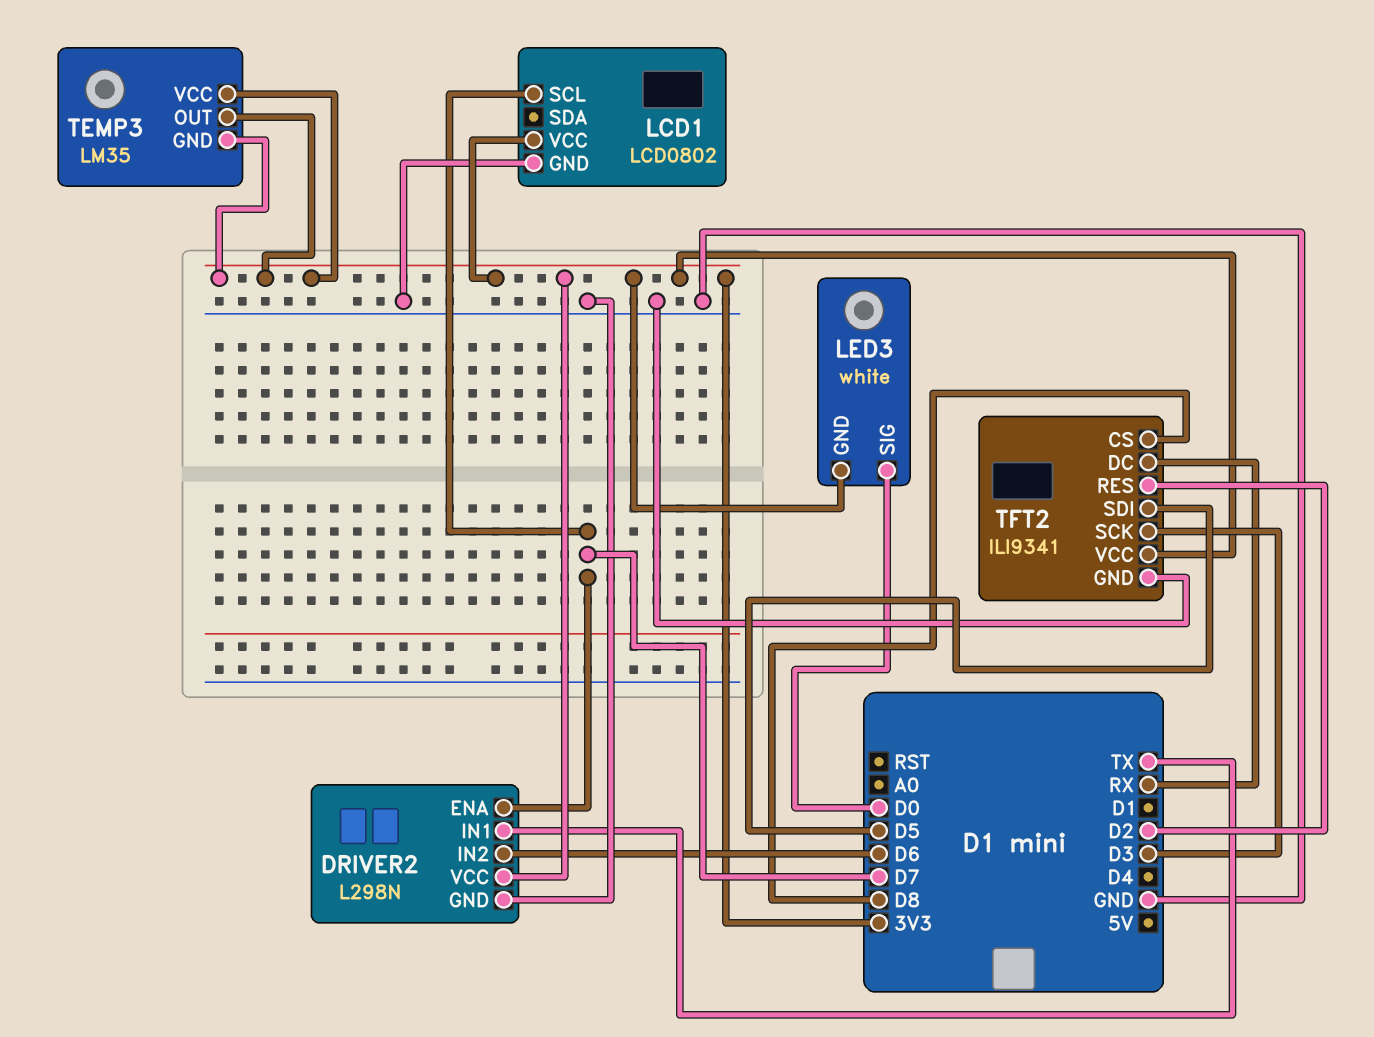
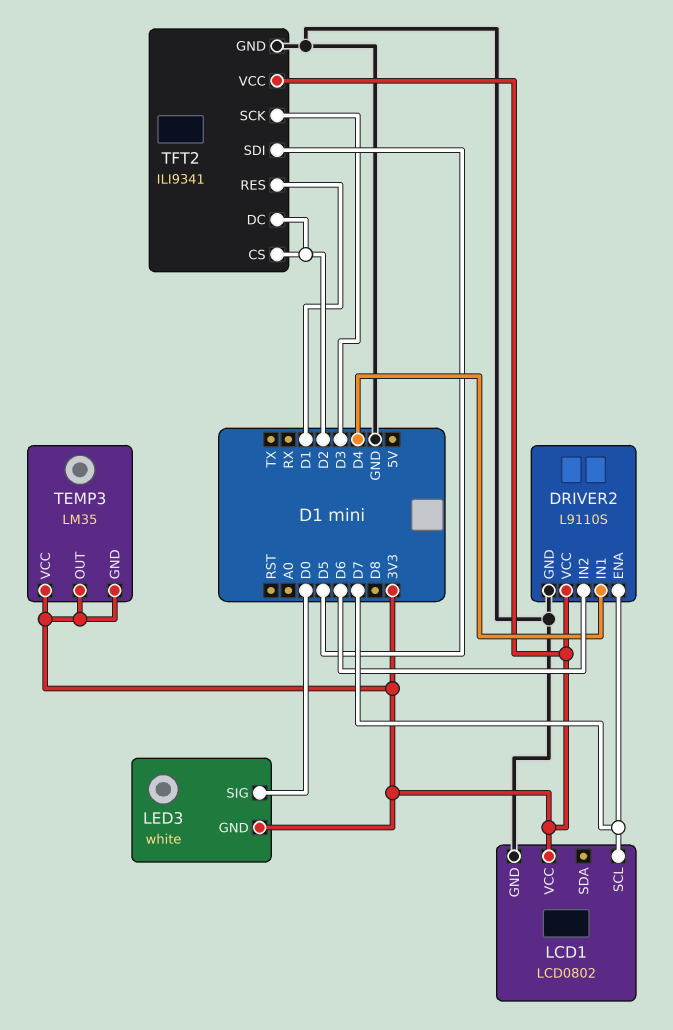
DRIVER2: L298N -> L9110S
DRIVER2 pin IN1: TX -> D4
TFT2 pin CS: D8 -> D2
TFT2 pin DC: RX -> D2
TFT2 pin RES: D2 -> D1

